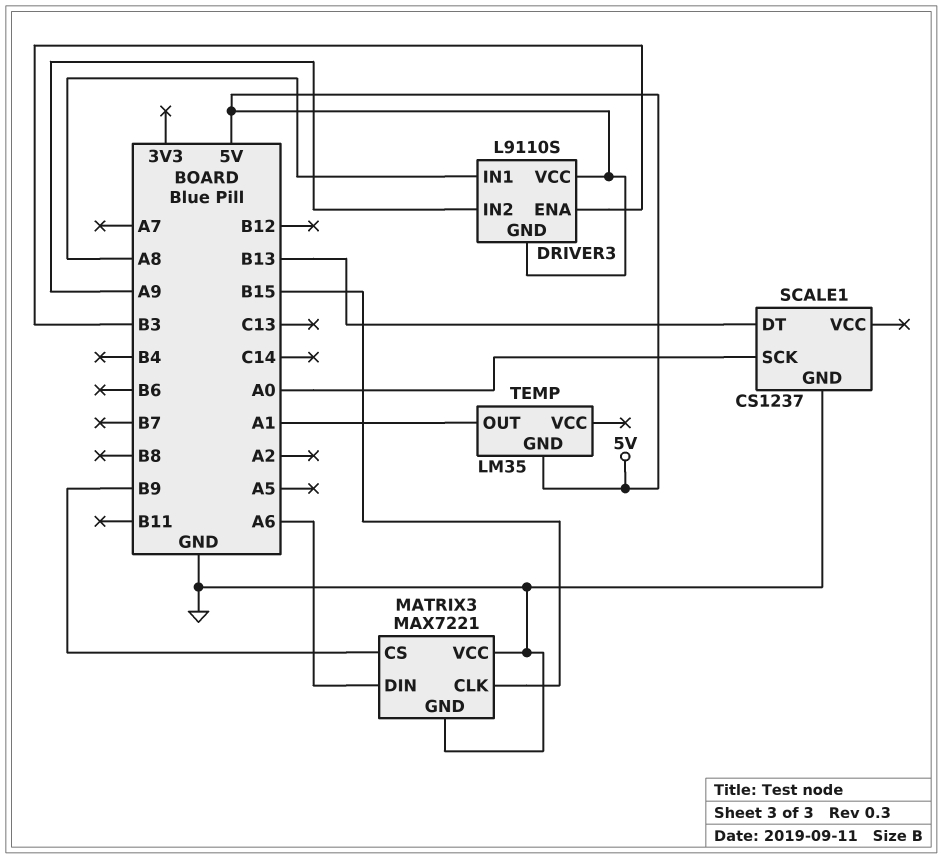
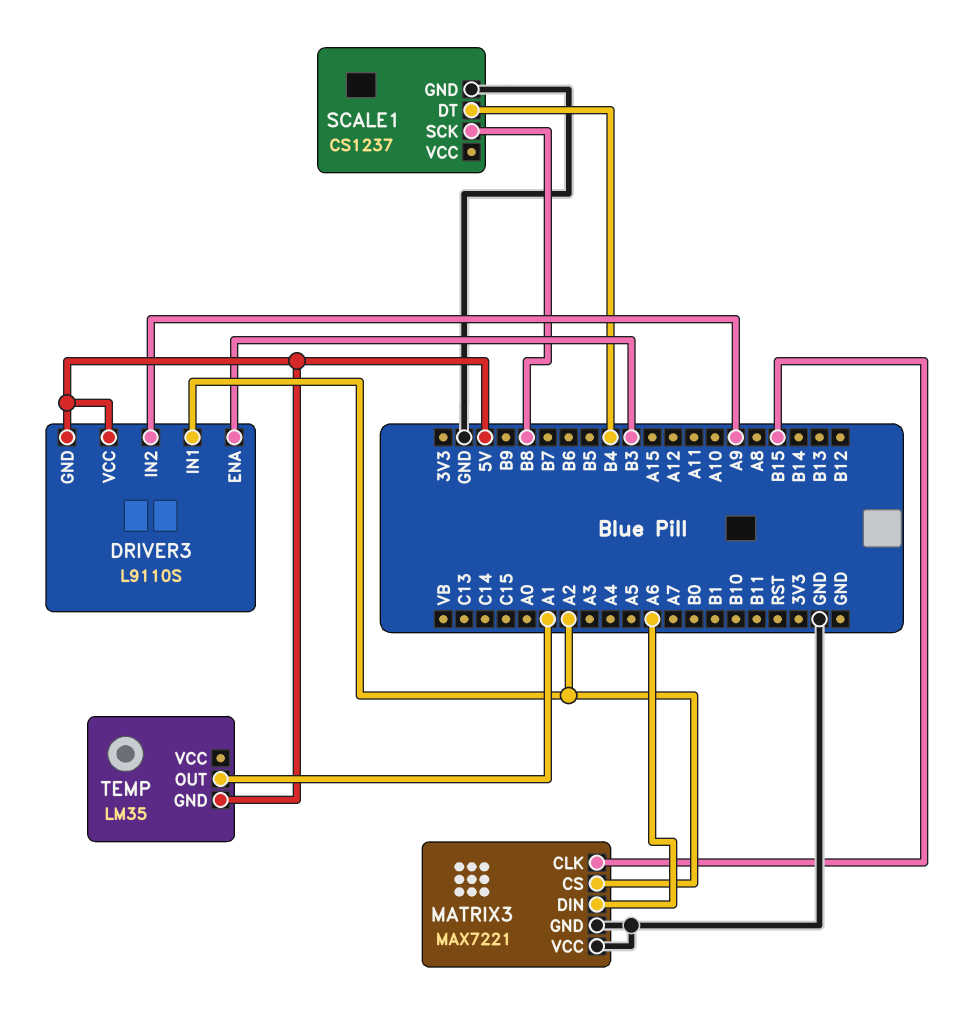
DRIVER3 pin IN1: A8 -> A2
MATRIX3 pin CS: B9 -> A2
SCALE1 pin DT: B13 -> B4
SCALE1 pin SCK: A0 -> B8

